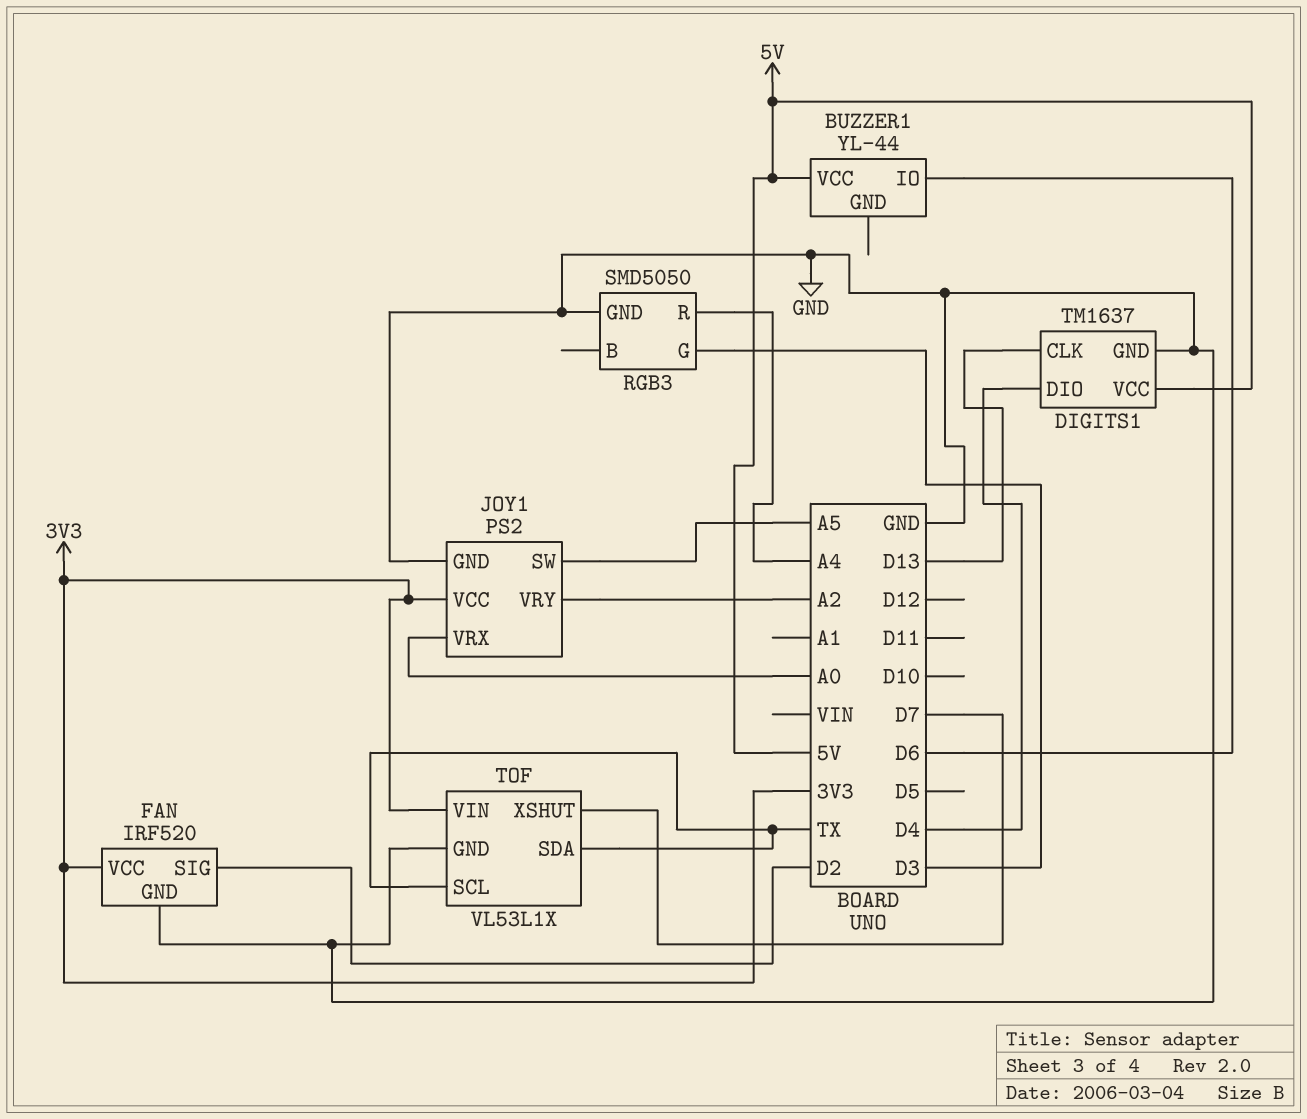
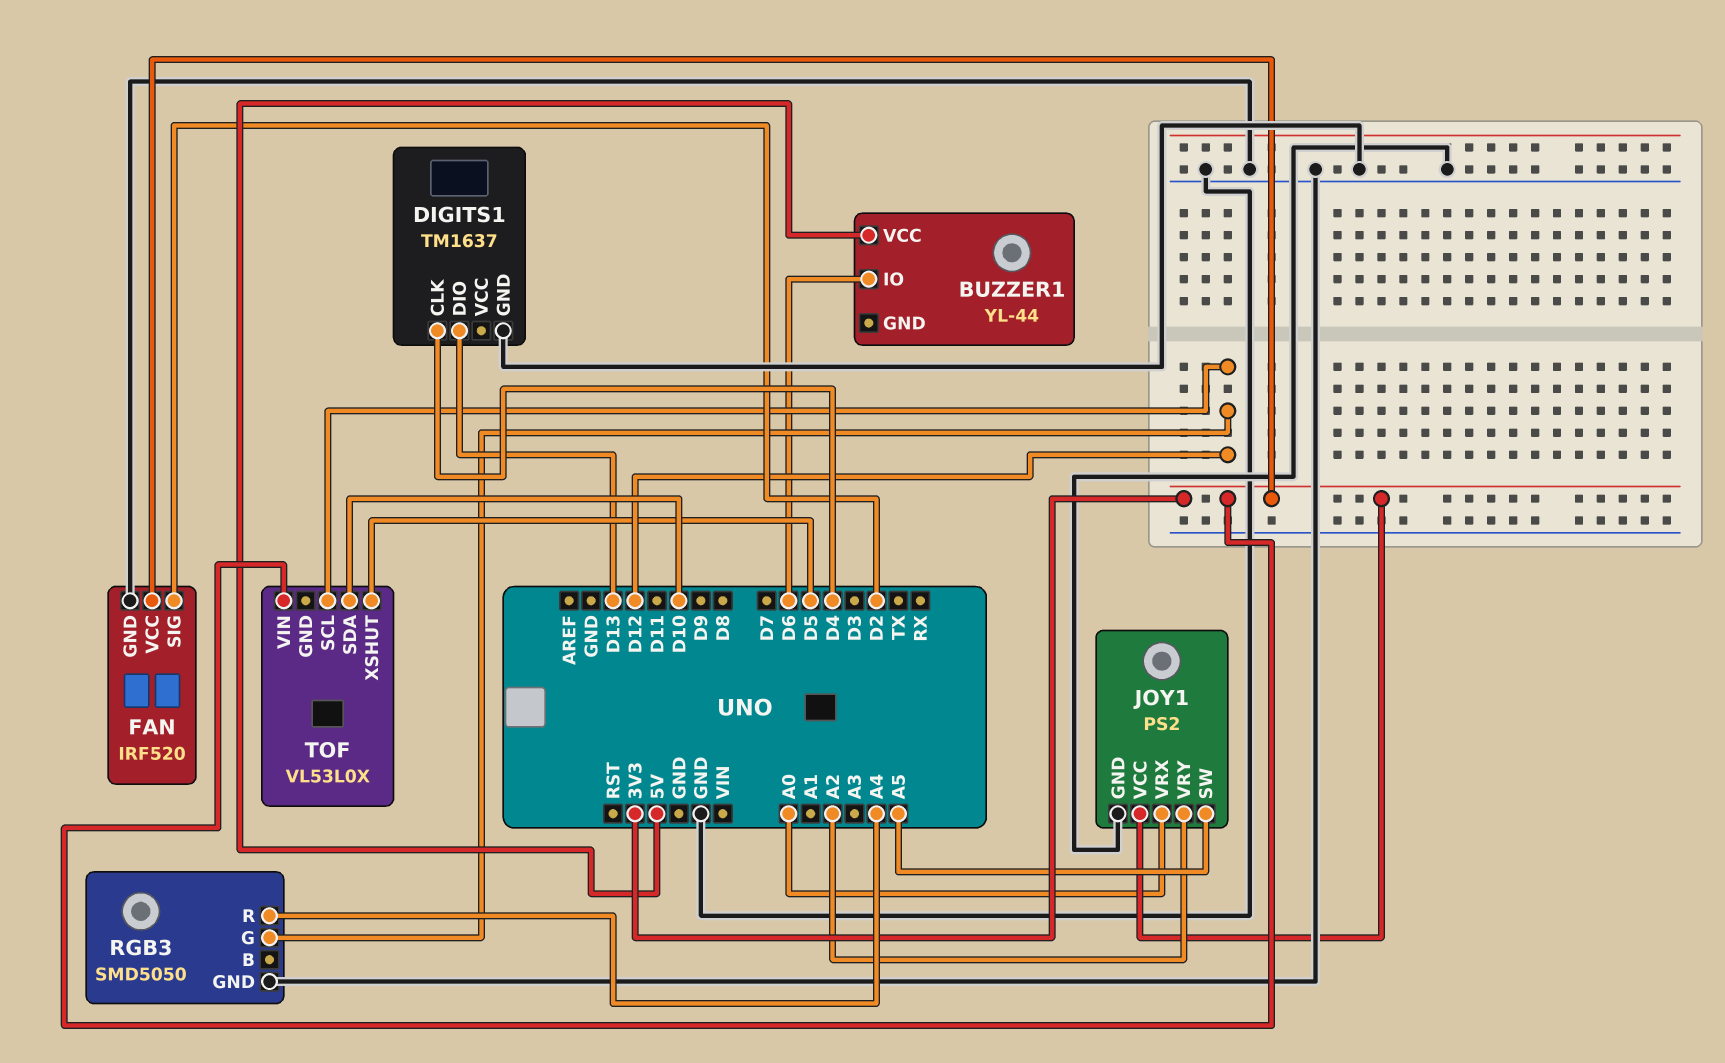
DIGITS1 pin CLK: D13 -> D4
DIGITS1 pin DIO: D4 -> D13
DIGITS1 pin VCC: 5V -> none
RGB3 pin G: D3 -> D12
TOF: VL53L1X -> VL53L0X
TOF pin GND: GND -> none
TOF pin SCL: TX -> D12
TOF pin SDA: TX -> D10
TOF pin XSHUT: D7 -> D5

